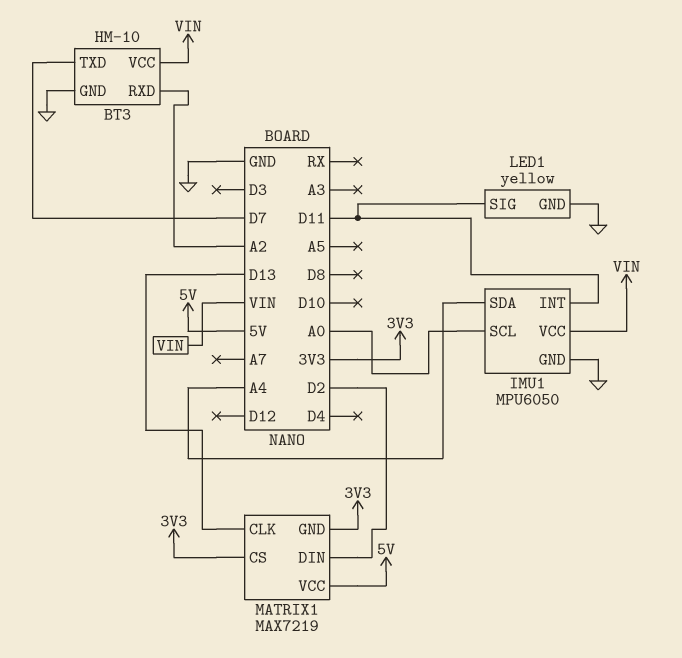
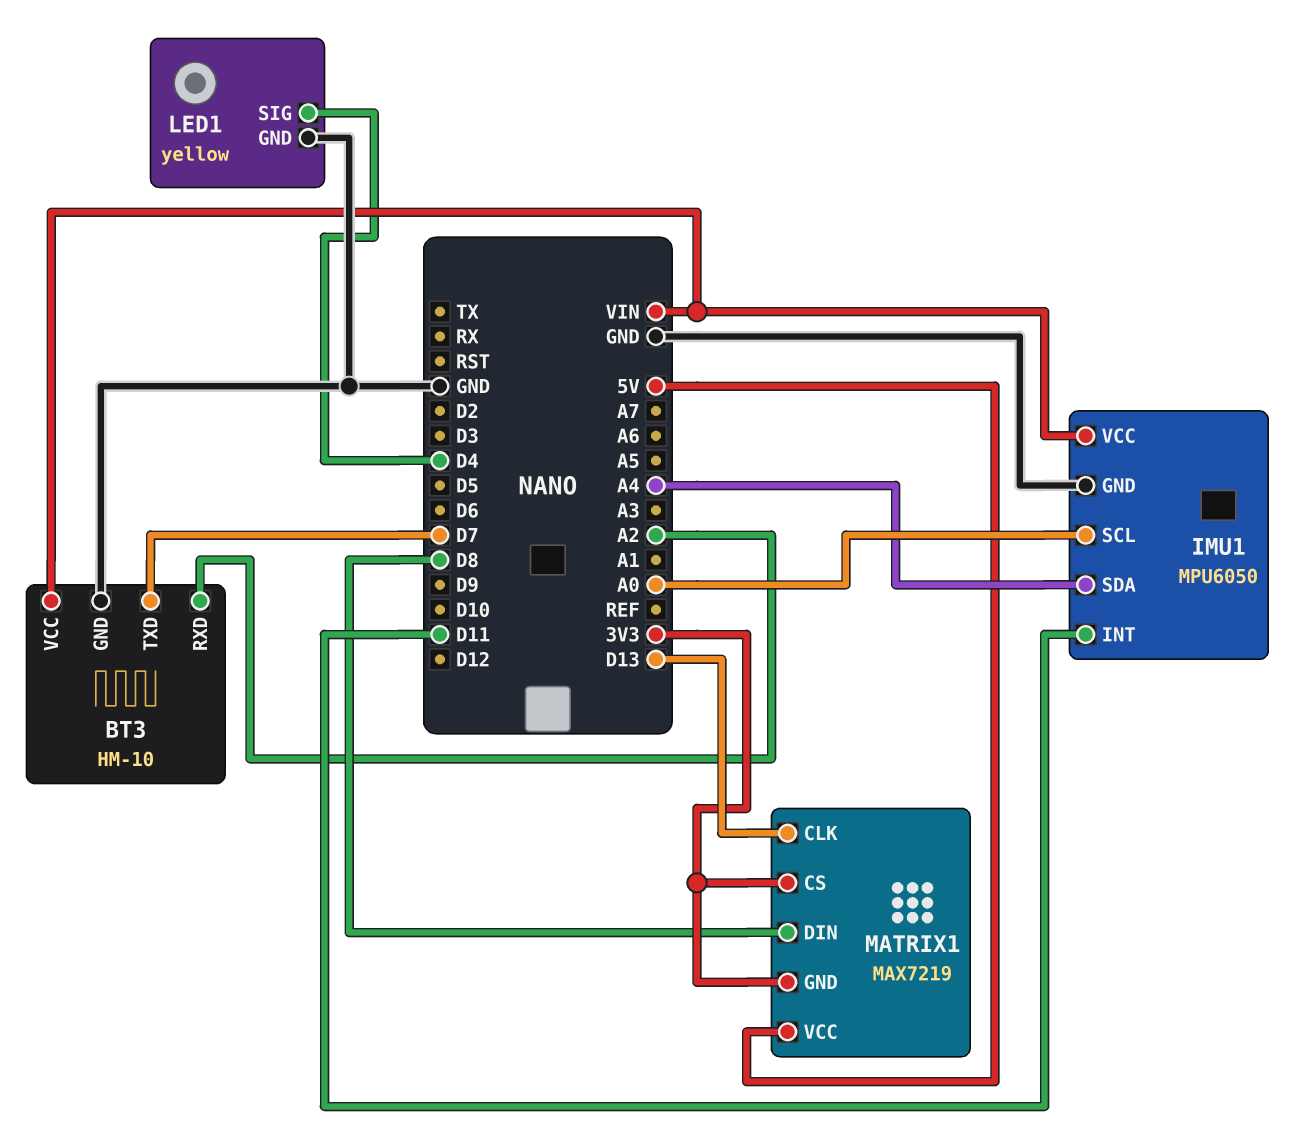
LED1 pin SIG: D11 -> D4
MATRIX1 pin DIN: D2 -> D8

